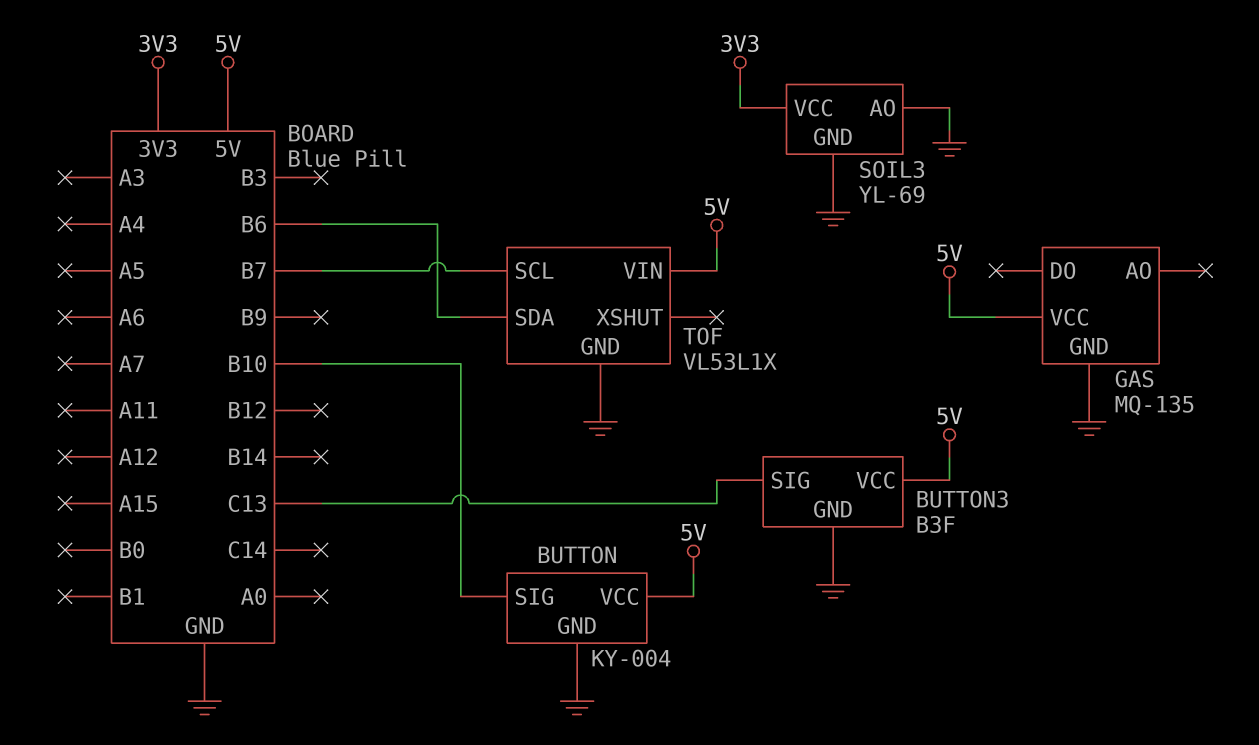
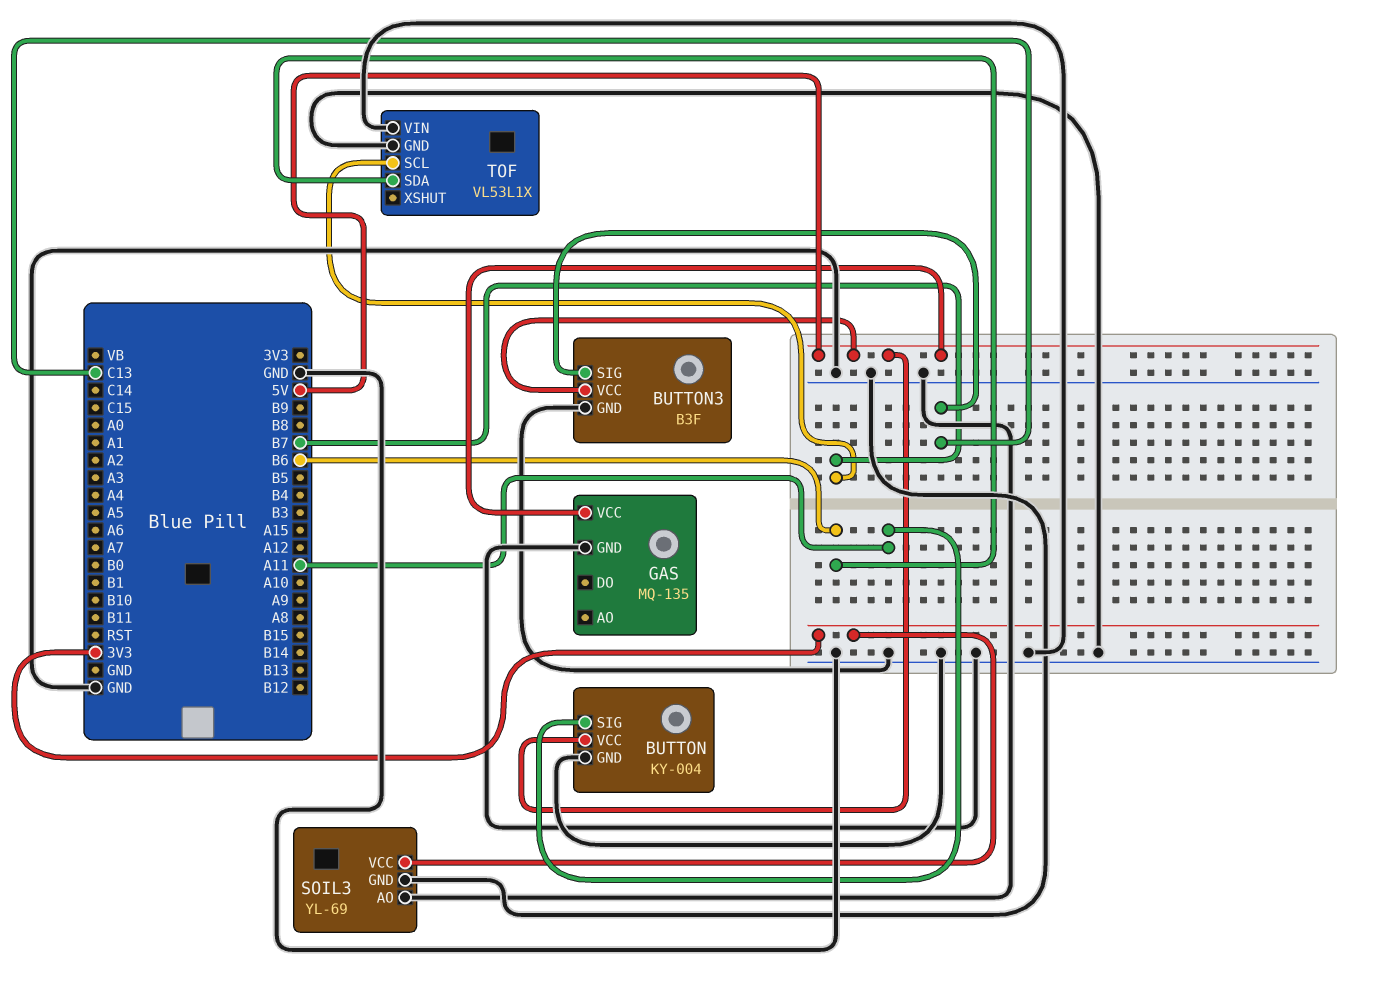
BUTTON pin SIG: B10 -> A11
TOF pin VIN: 5V -> GND

